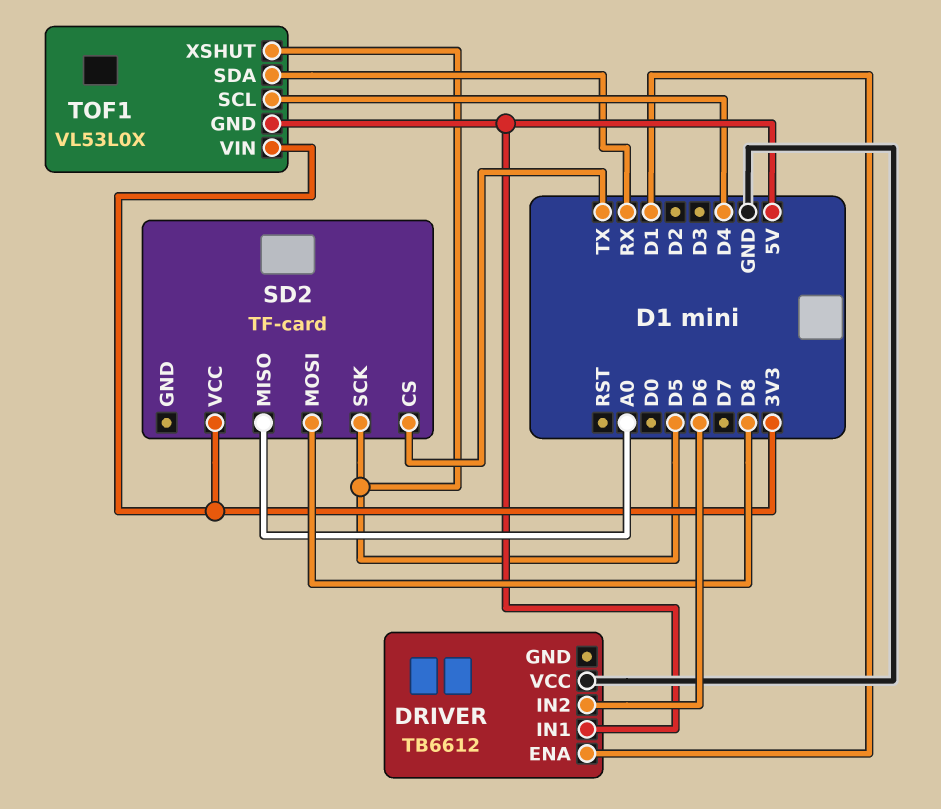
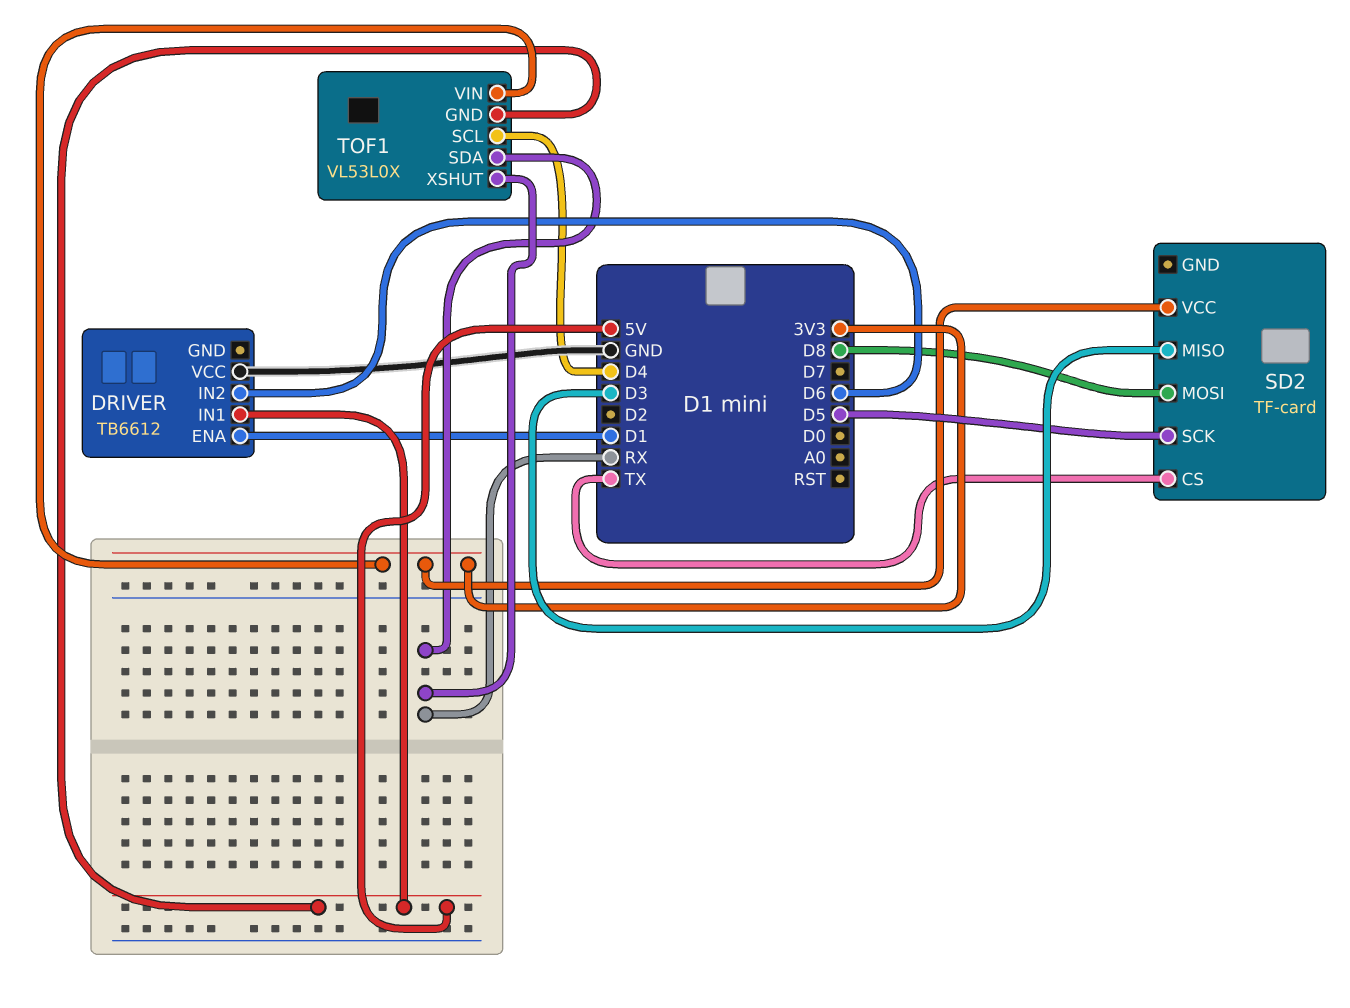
SD2 pin MISO: A0 -> D3
TOF1 pin XSHUT: D5 -> RX

